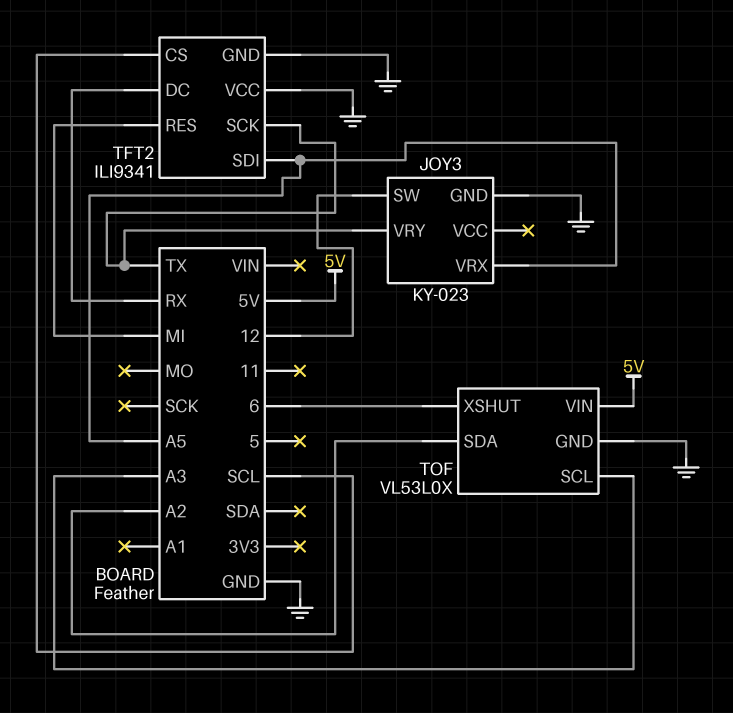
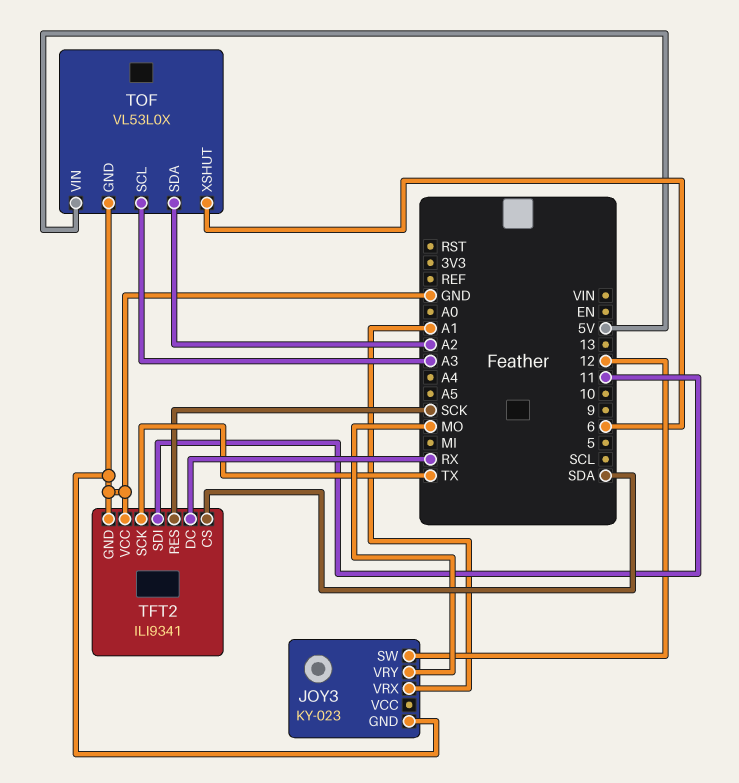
JOY3 pin VRX: A5 -> A1
JOY3 pin VRY: TX -> MO
TFT2 pin CS: SCL -> SDA
TFT2 pin RES: MI -> SCK
TFT2 pin SDI: A5 -> 11

